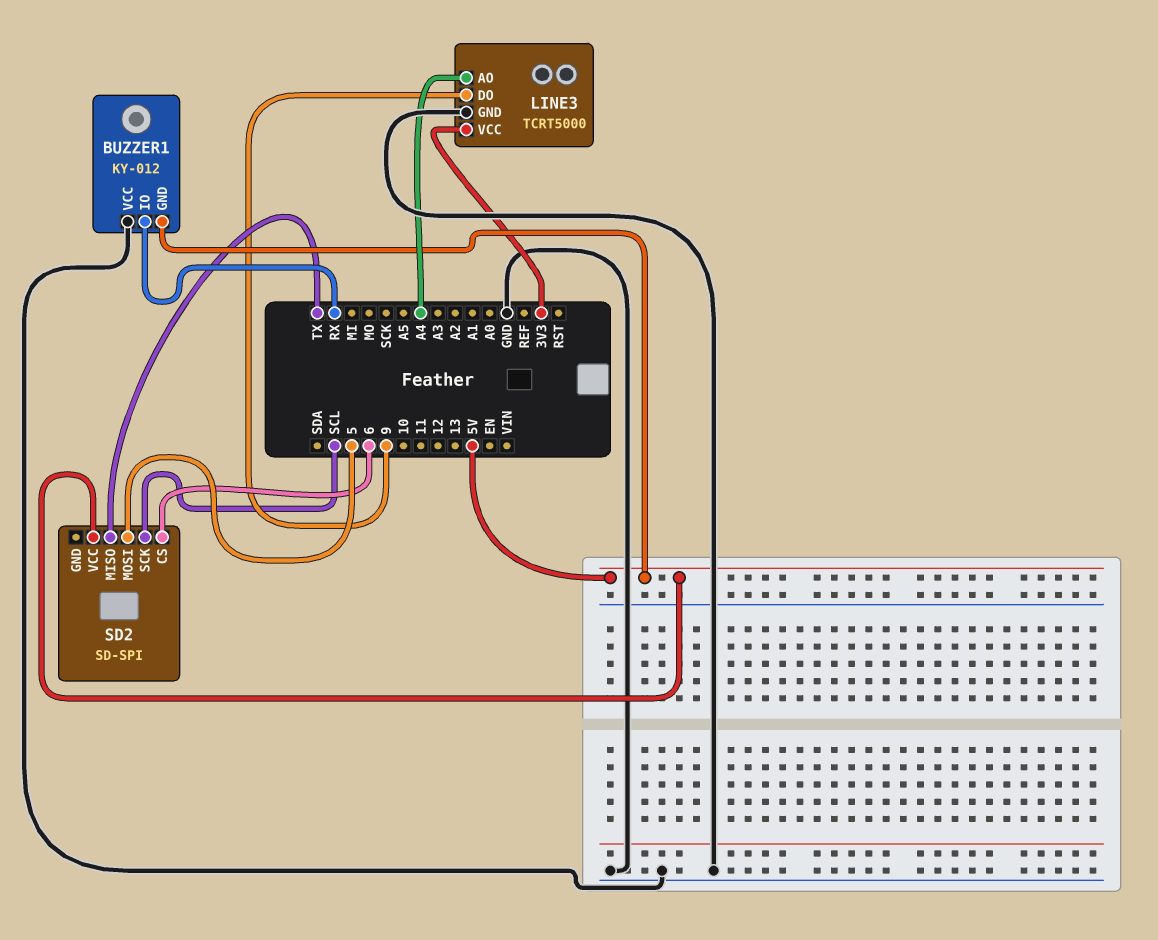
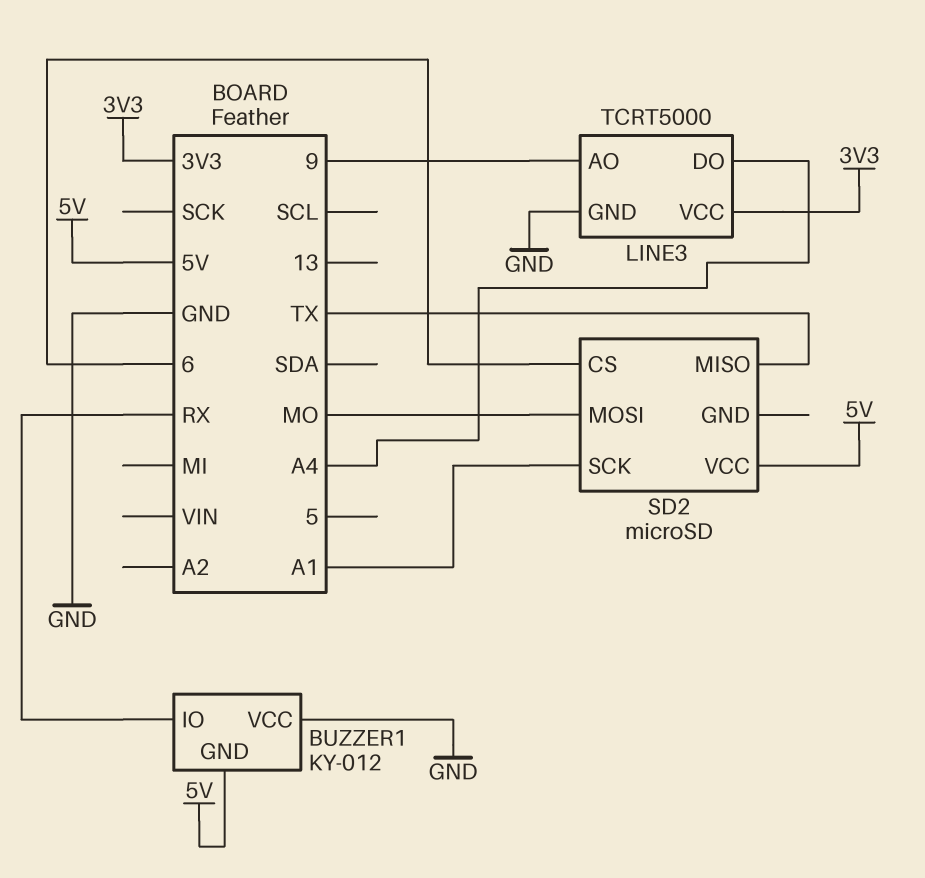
LINE3 pin AO: A4 -> 9
LINE3 pin DO: 9 -> A4
SD2: SD-SPI -> microSD
SD2 pin MOSI: 5 -> MO
SD2 pin SCK: SCL -> A1

